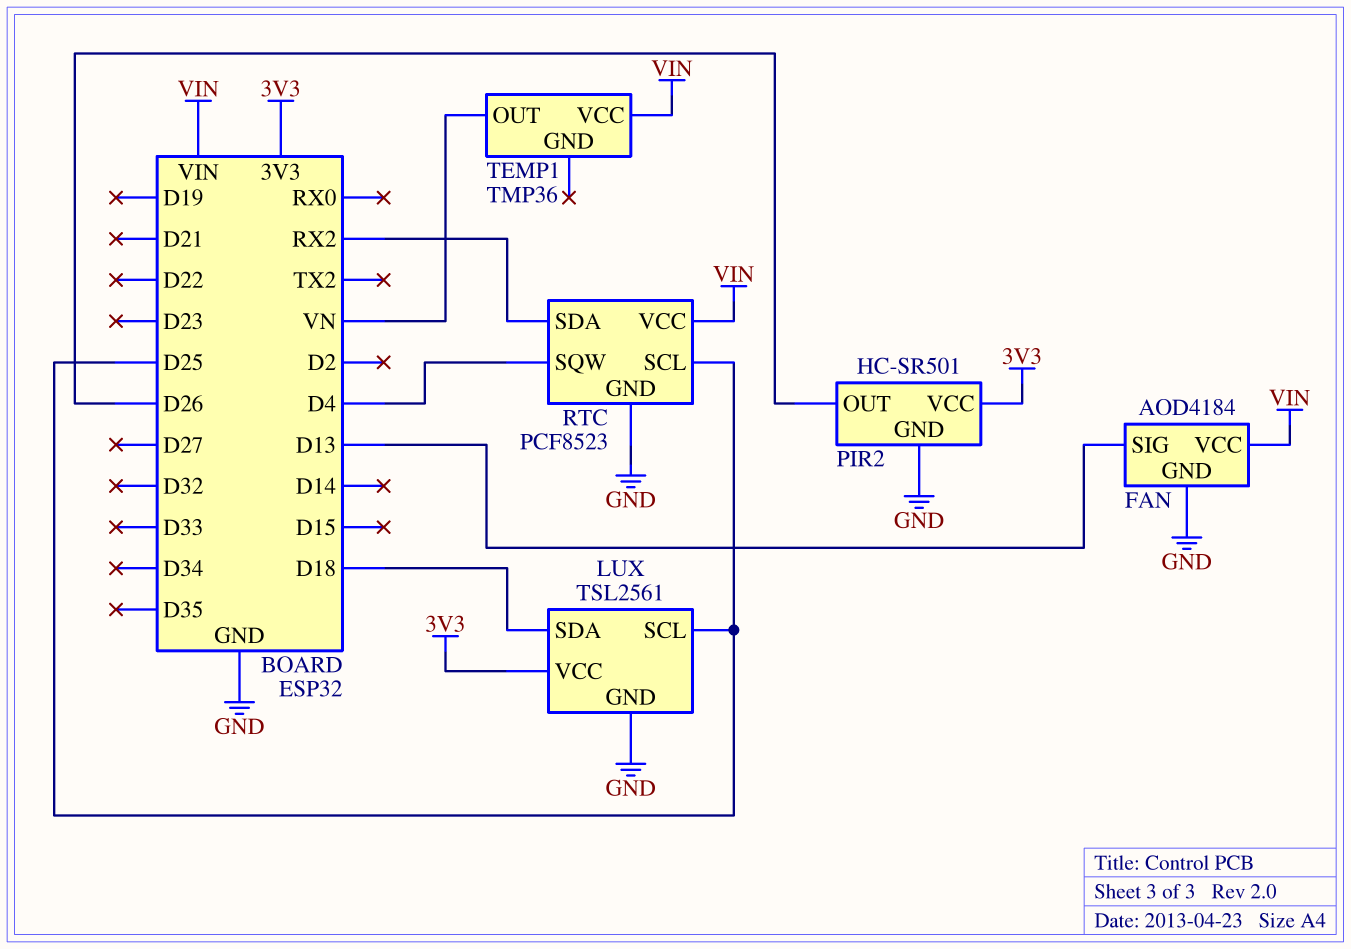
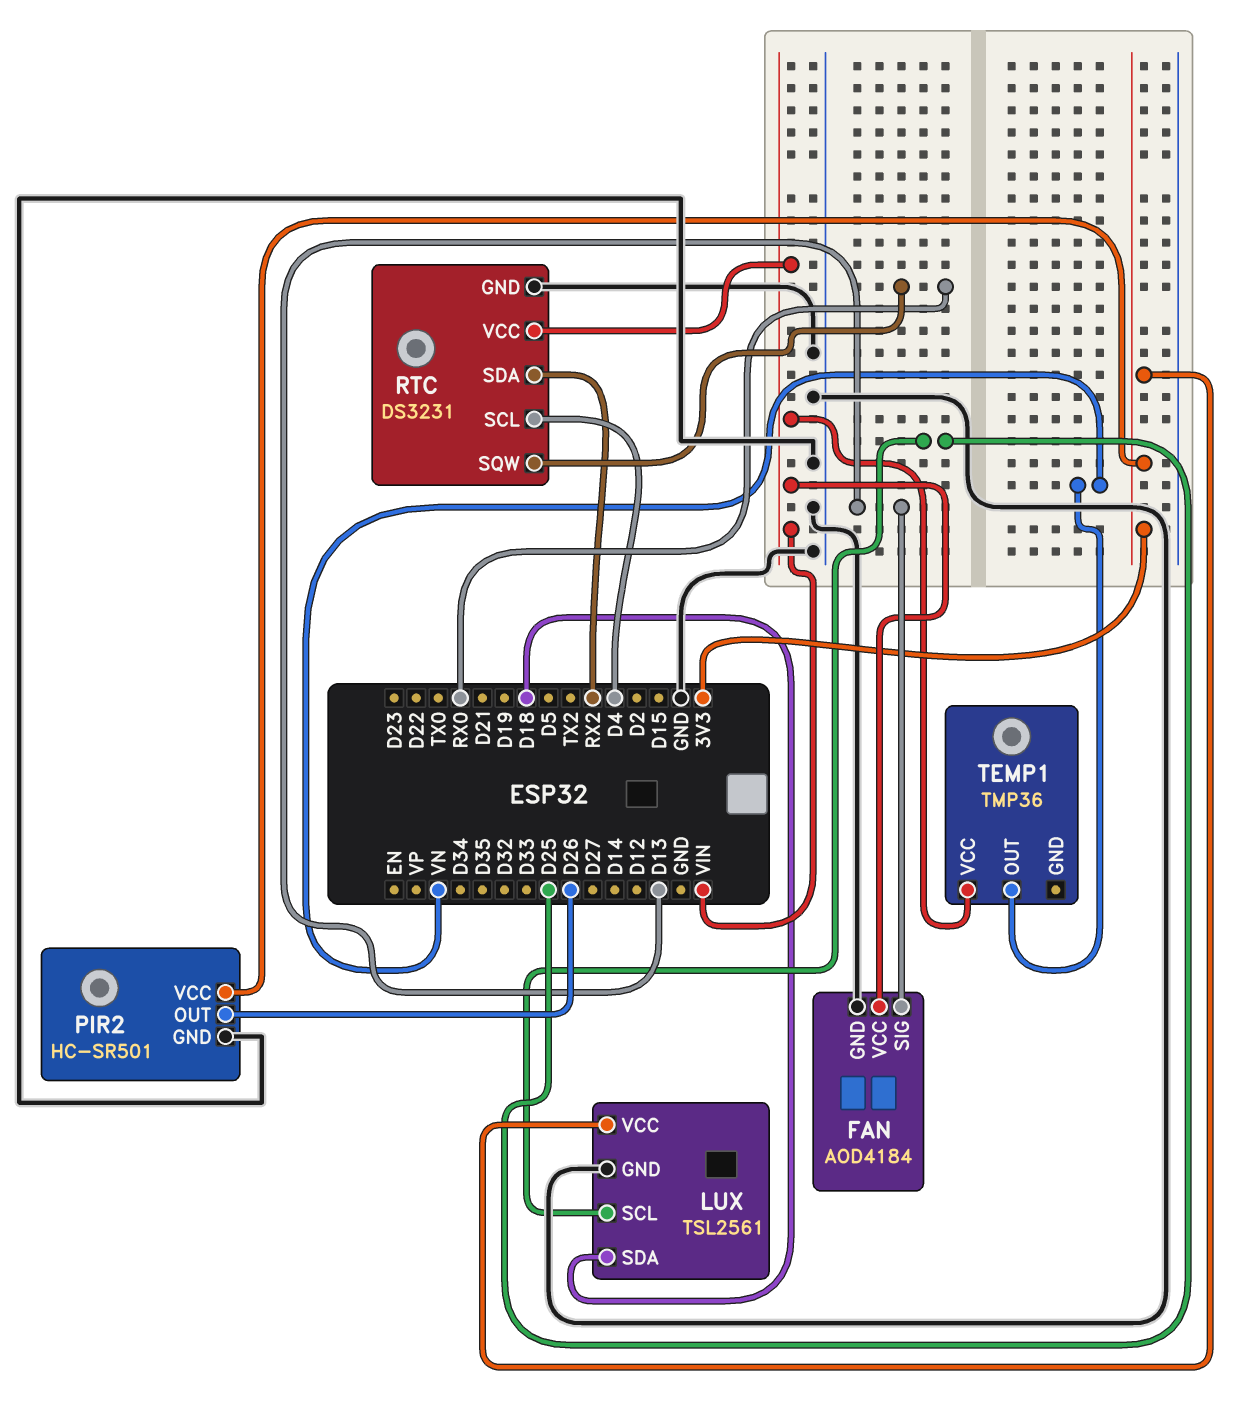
RTC: PCF8523 -> DS3231
RTC pin SCL: D25 -> D4
RTC pin SQW: D4 -> RX0

